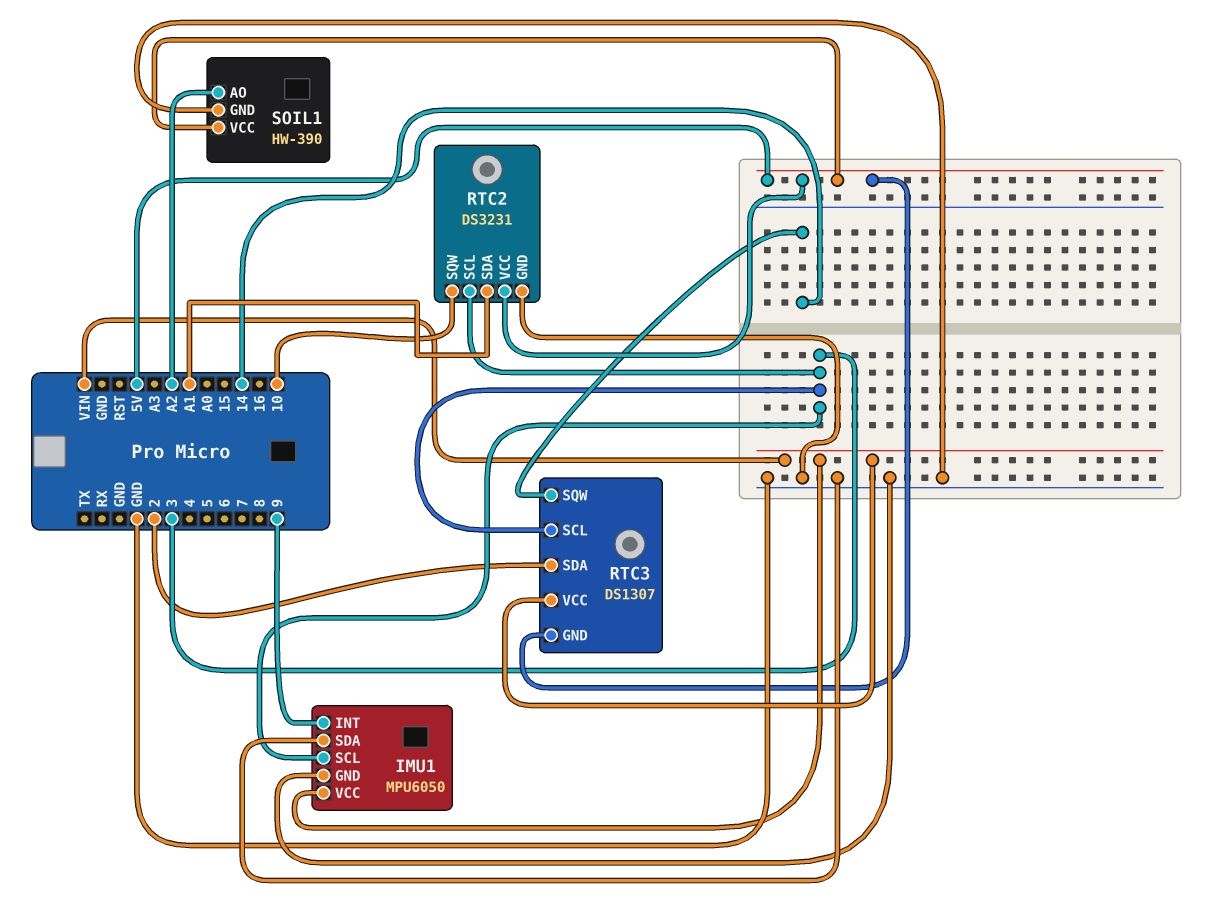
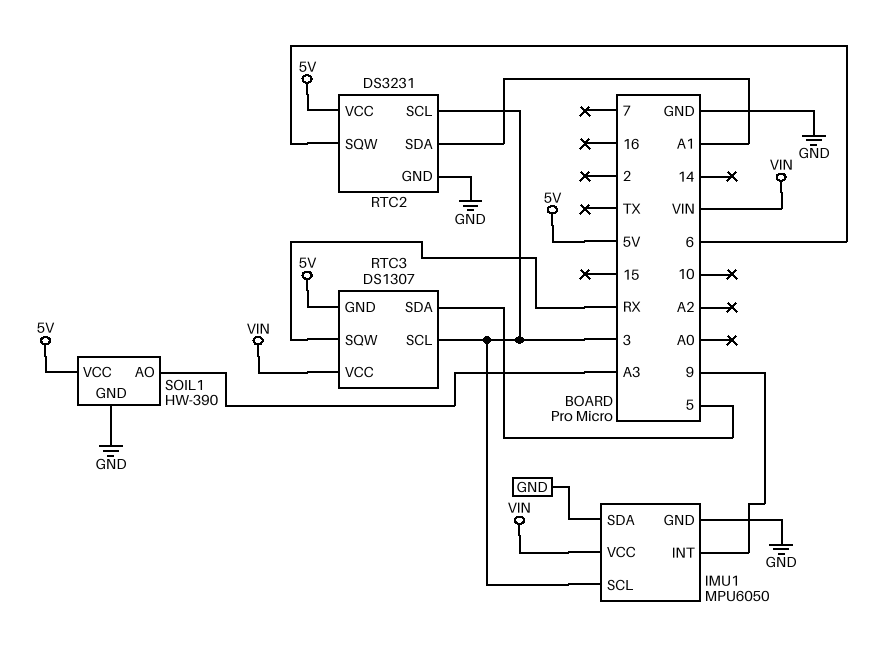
RTC2 pin SQW: 10 -> 6
RTC3 pin SDA: 2 -> 5
RTC3 pin SQW: 14 -> RX
SOIL1 pin AO: A2 -> A3

